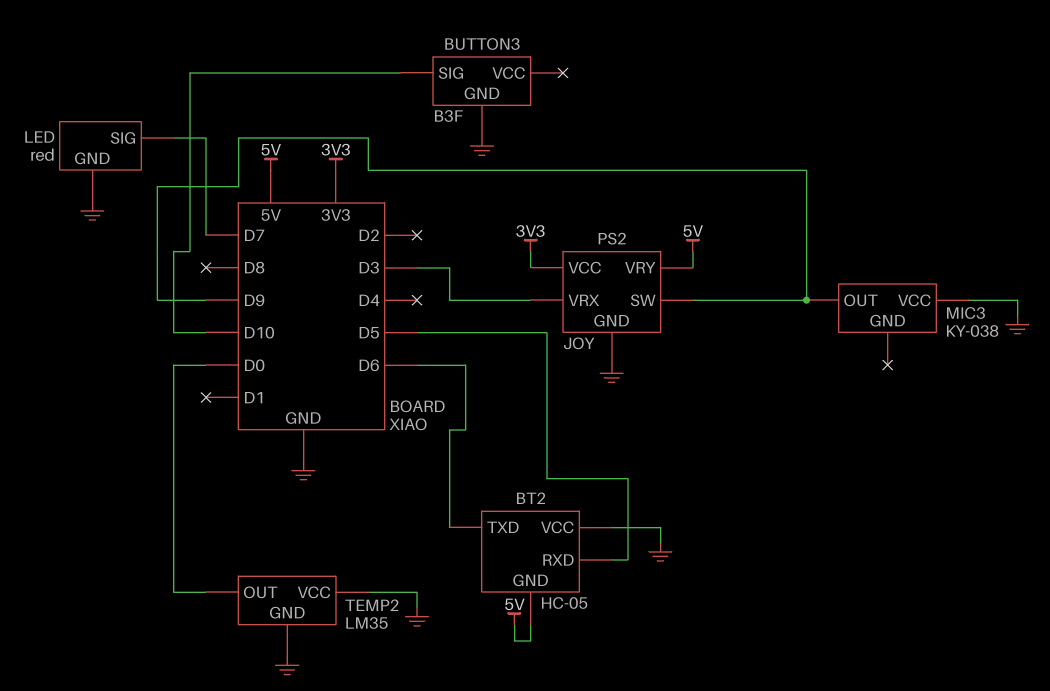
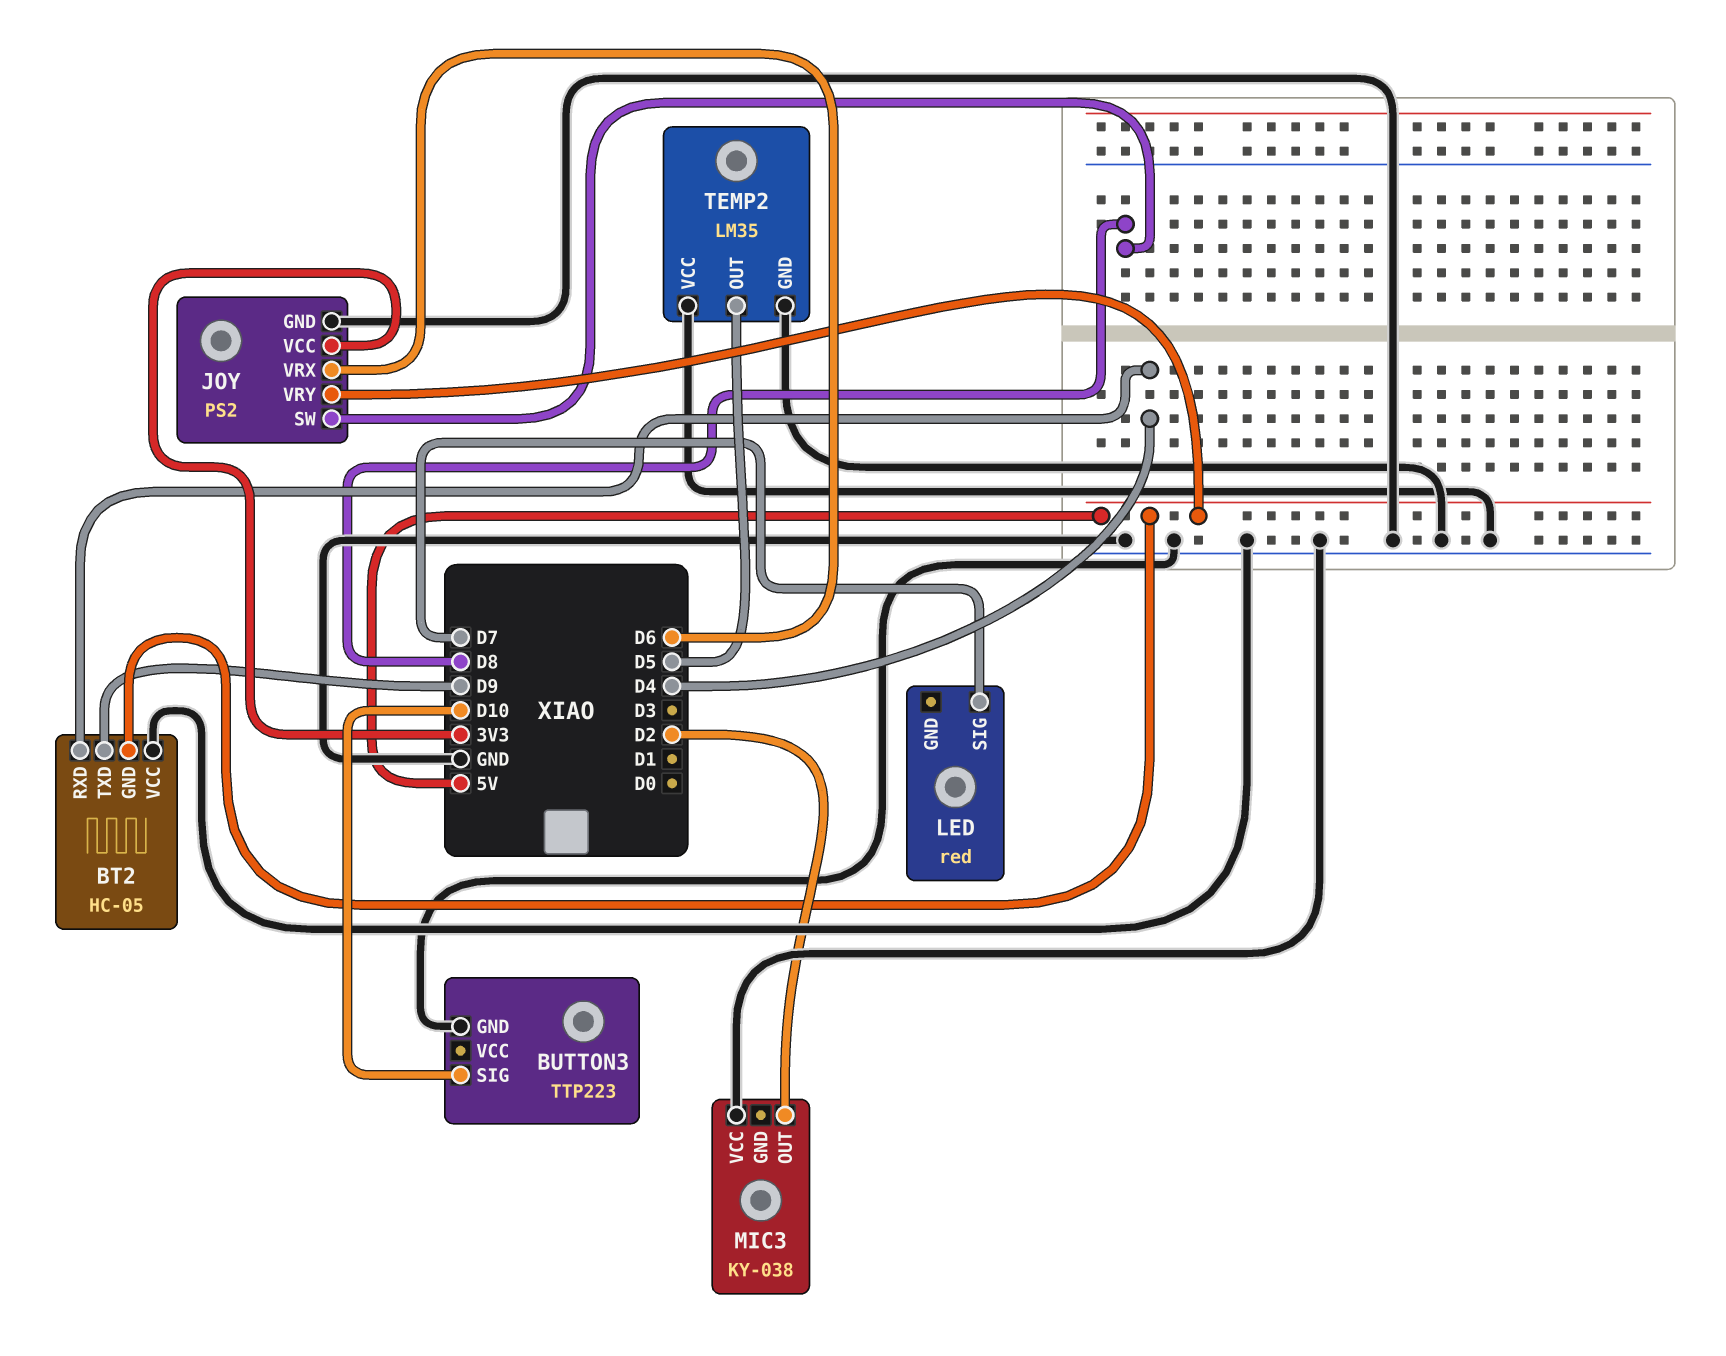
BT2 pin RXD: D5 -> D4
BT2 pin TXD: D6 -> D9
BUTTON3: B3F -> TTP223
JOY pin SW: D9 -> D8
JOY pin VRX: D3 -> D6
LED pin GND: GND -> none
MIC3 pin OUT: D9 -> D2
TEMP2 pin OUT: D0 -> D5

